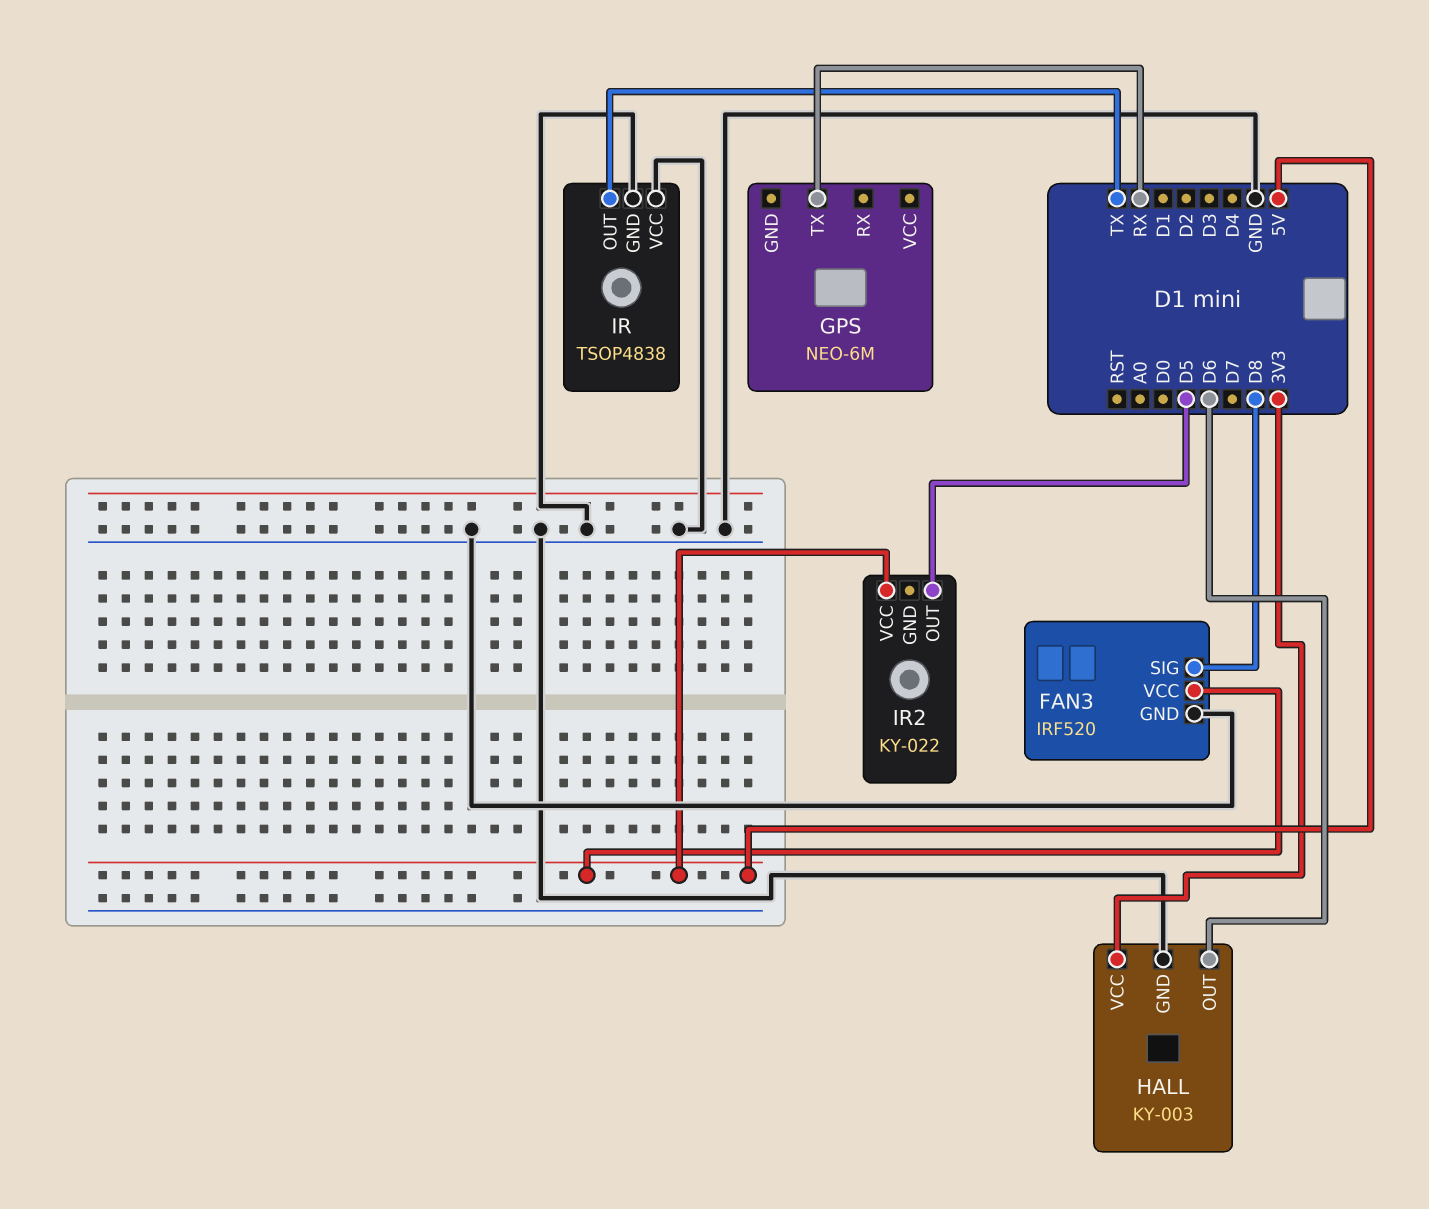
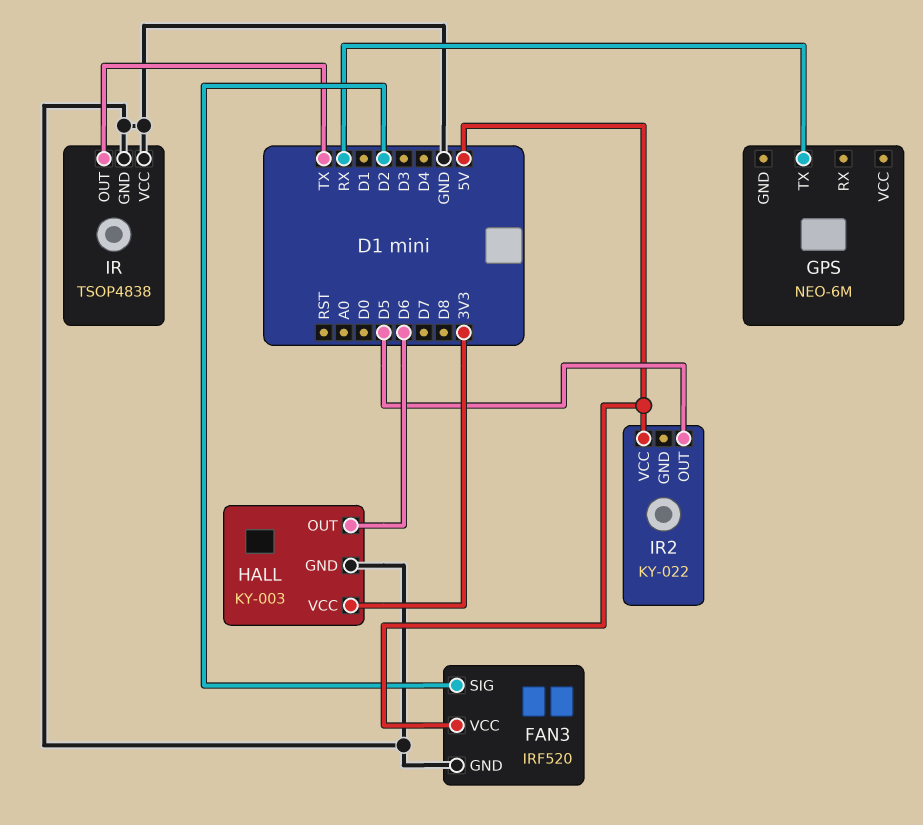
FAN3 pin SIG: D8 -> D2

